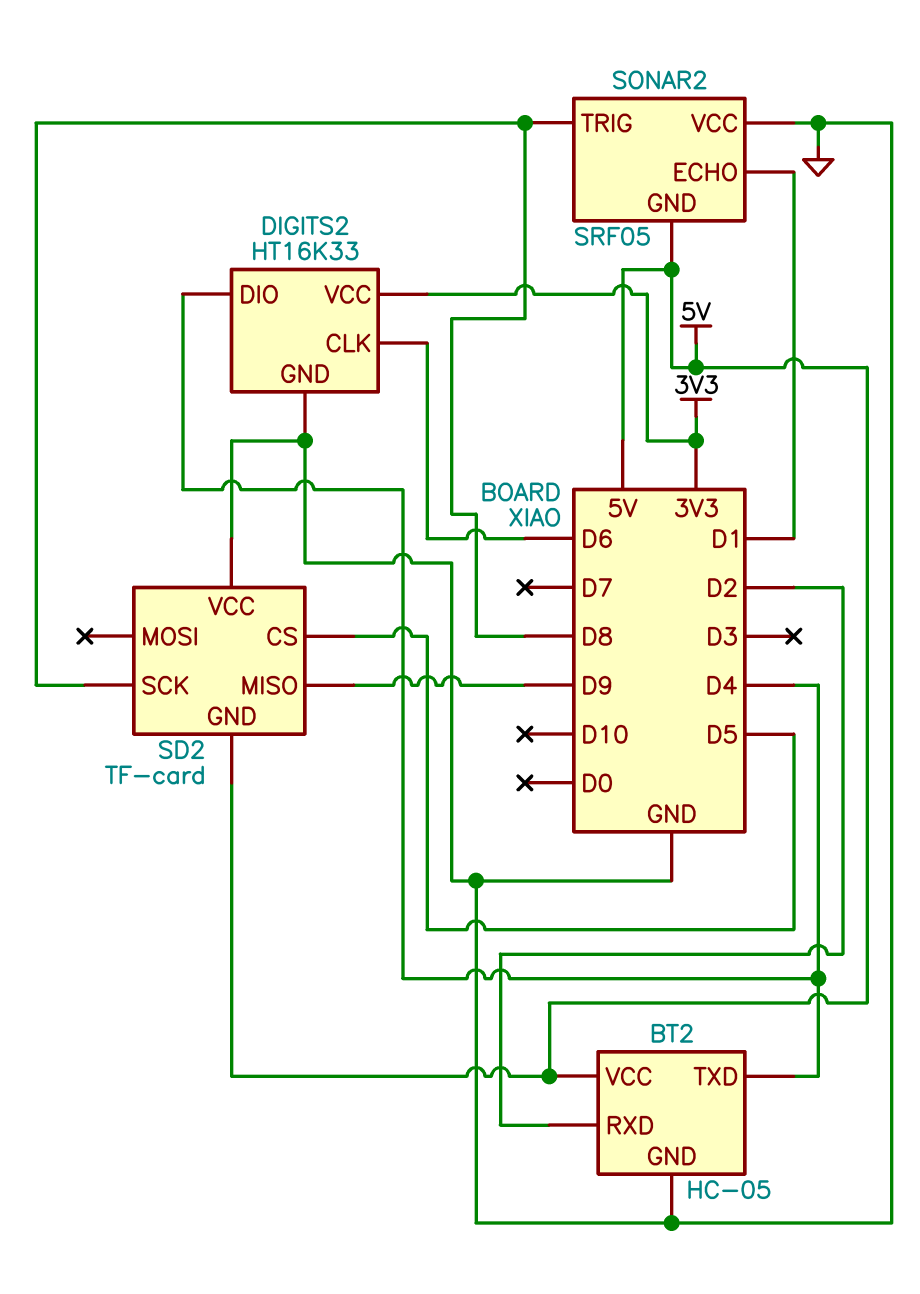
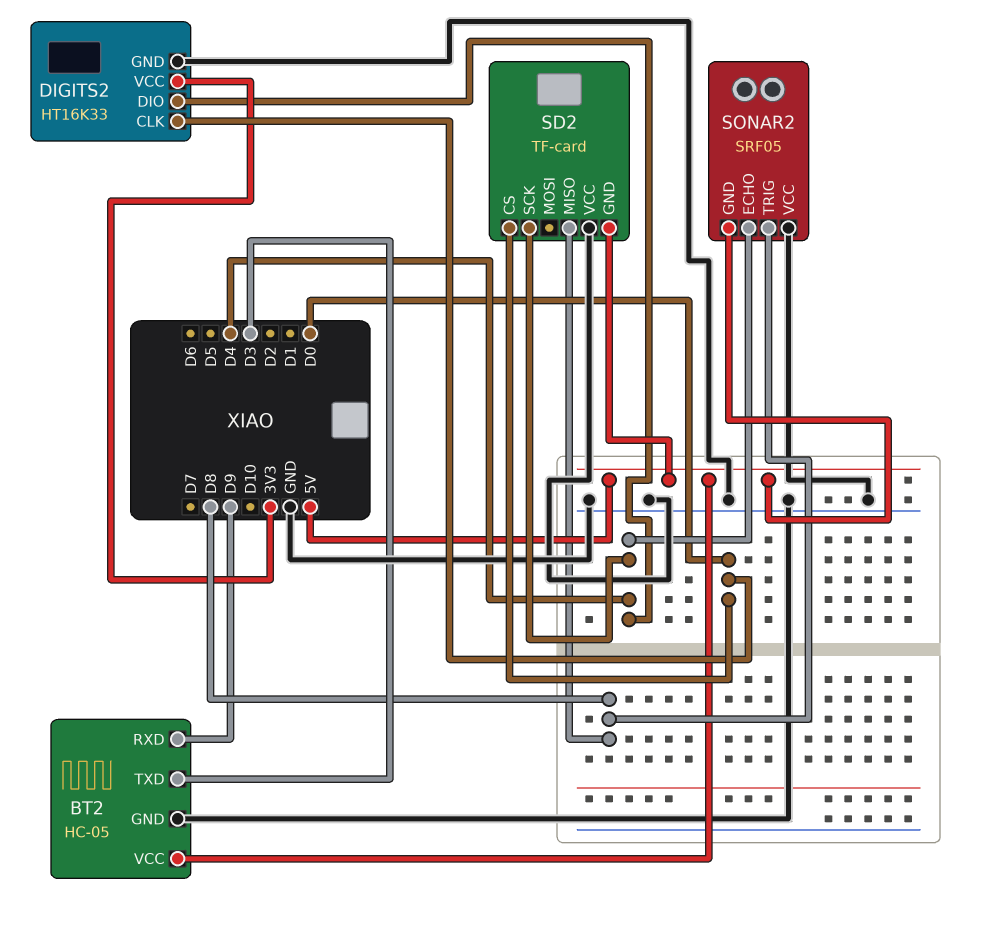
BT2 pin RXD: D2 -> D9
BT2 pin TXD: D4 -> D3
DIGITS2 pin CLK: D6 -> D0
SD2 pin CS: D5 -> D0
SD2 pin MISO: D9 -> D8
SD2 pin SCK: D8 -> D4
SONAR2 pin ECHO: D1 -> D4

